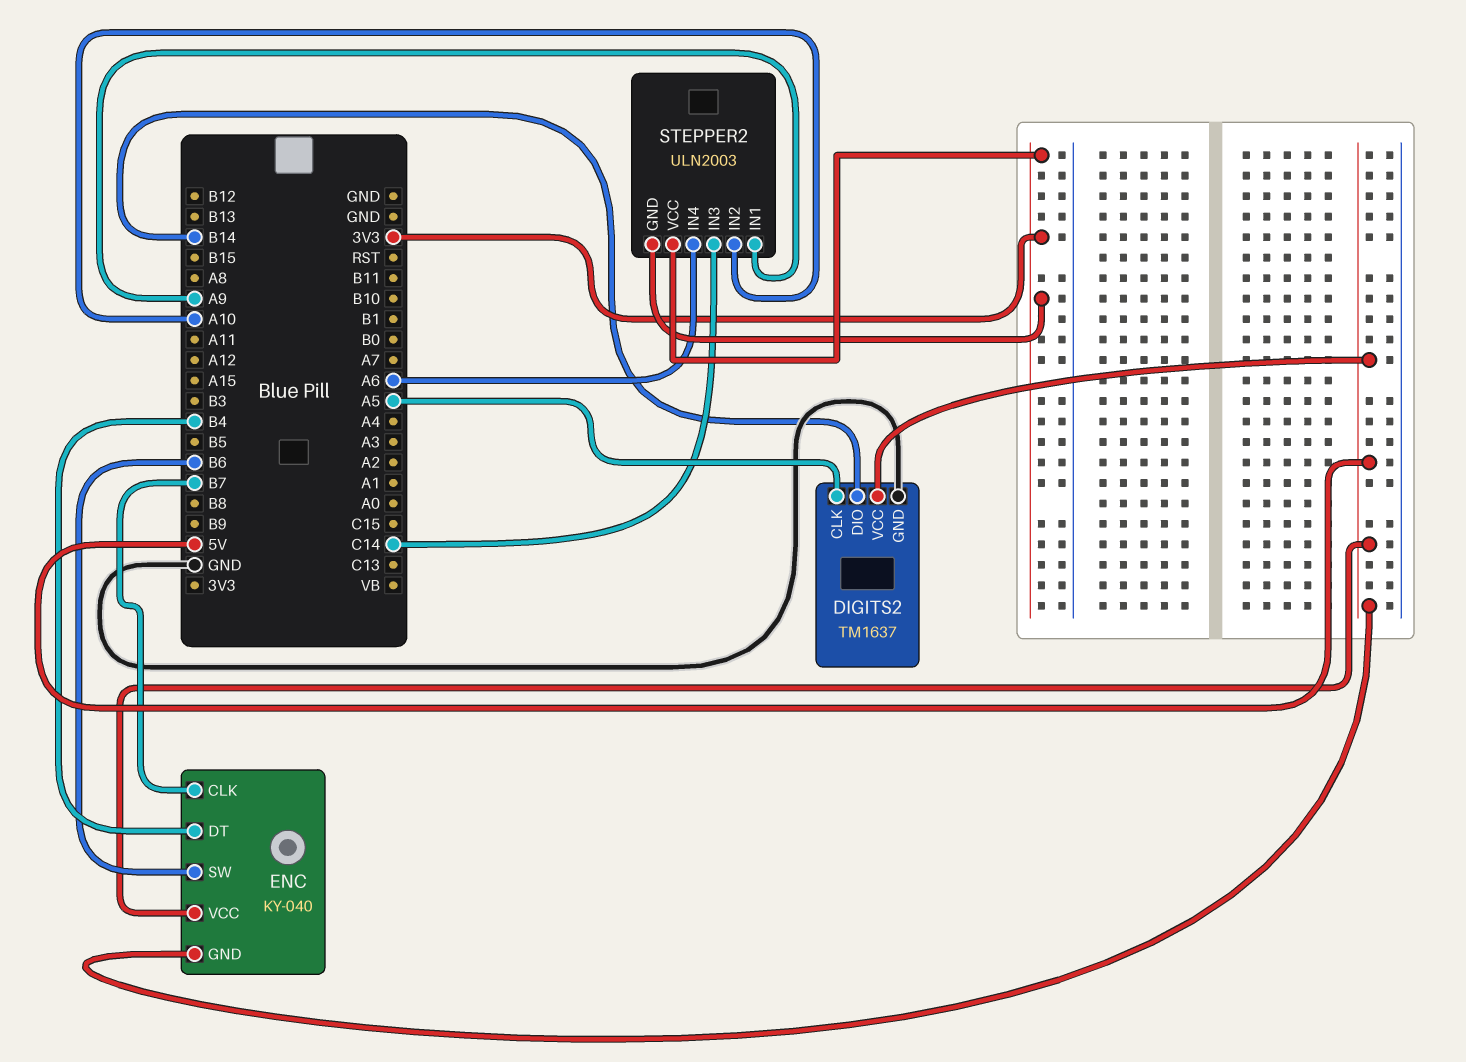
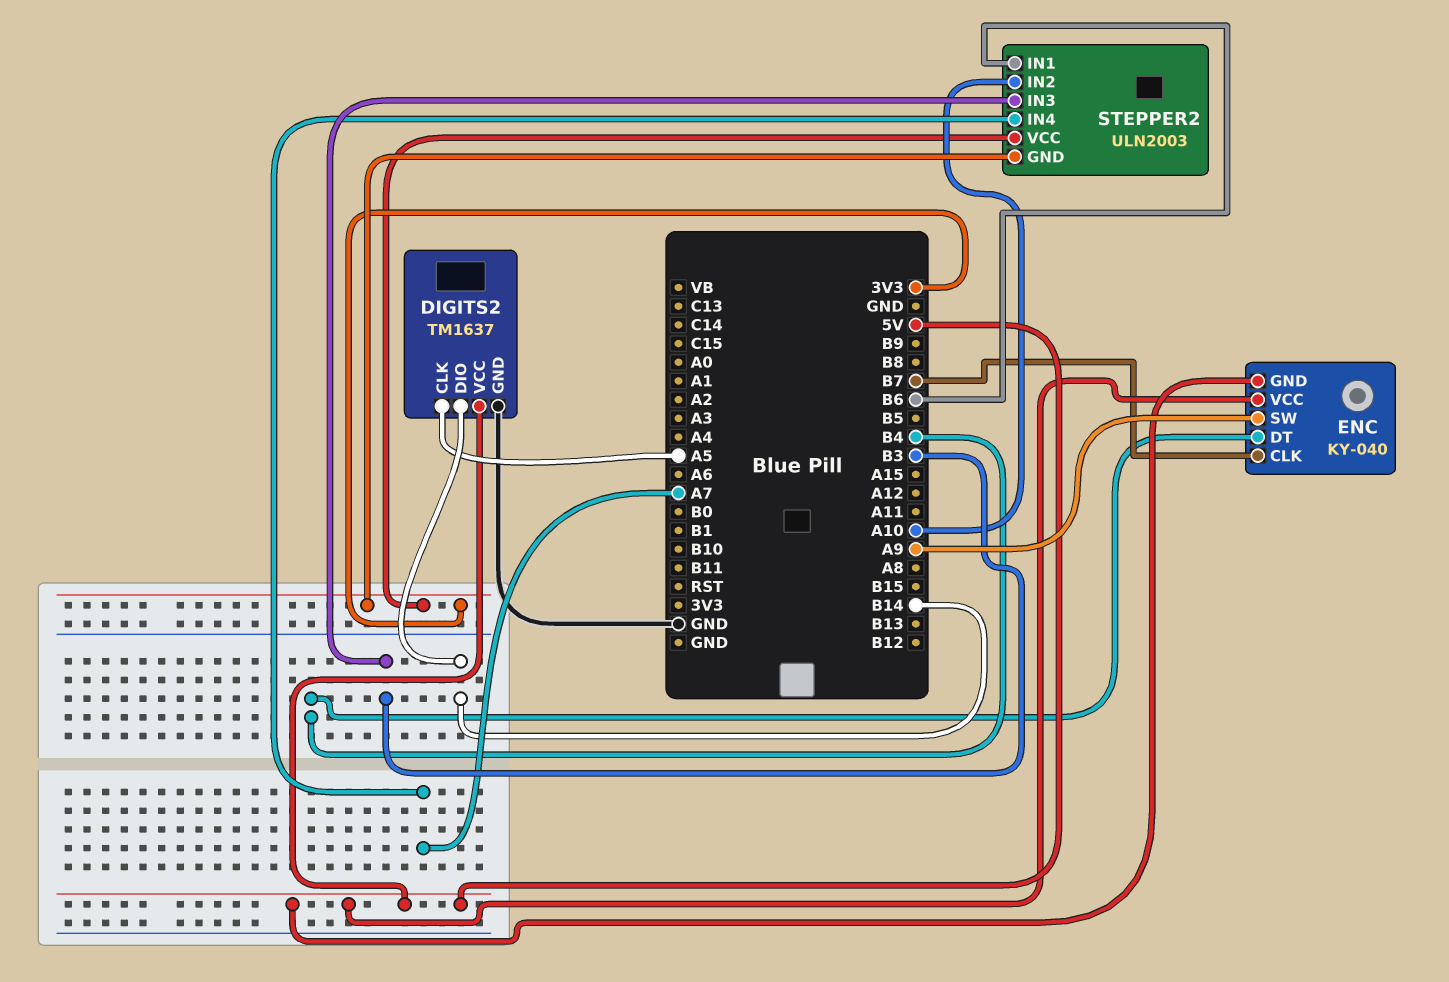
ENC pin SW: B6 -> A9
STEPPER2 pin IN1: A9 -> B6
STEPPER2 pin IN3: C14 -> B3
STEPPER2 pin IN4: A6 -> A7

